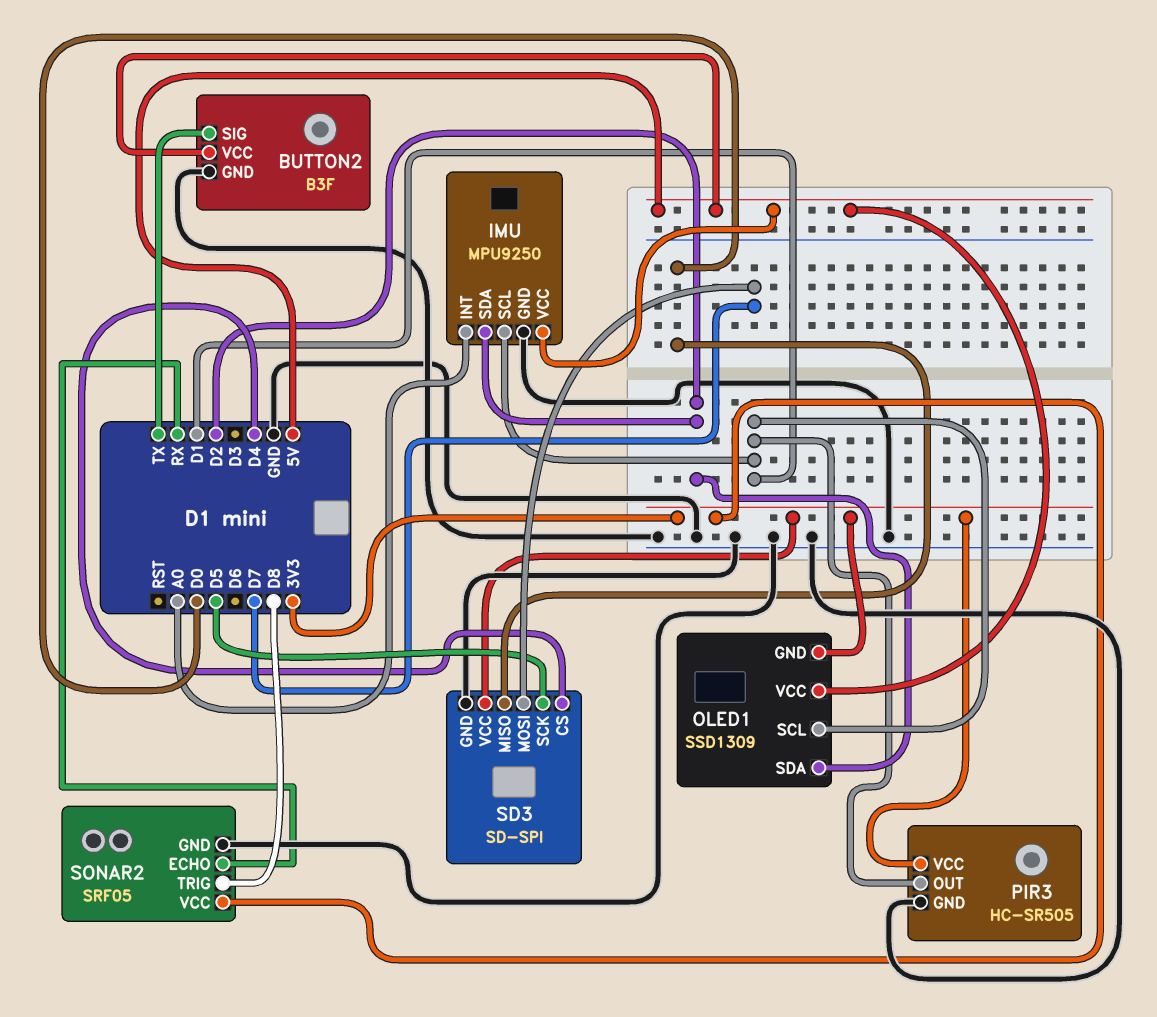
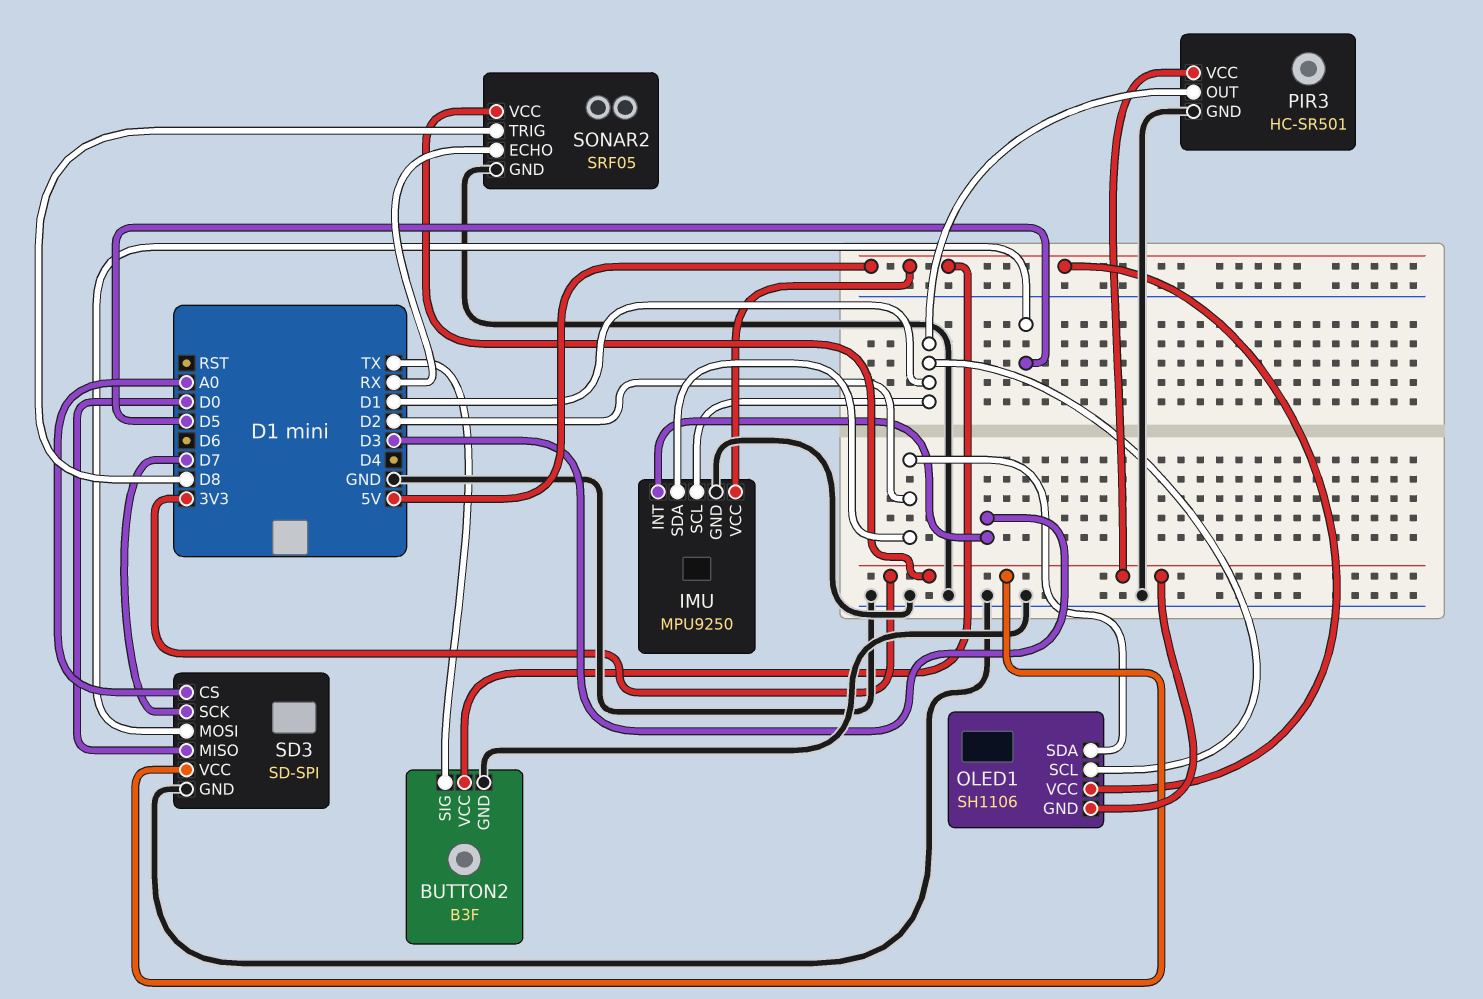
IMU pin INT: A0 -> D3
OLED1: SSD1309 -> SH1106
PIR3: HC-SR505 -> HC-SR501
SD3 pin CS: D4 -> A0
SD3 pin MOSI: D7 -> D5
SD3 pin SCK: D5 -> D7

